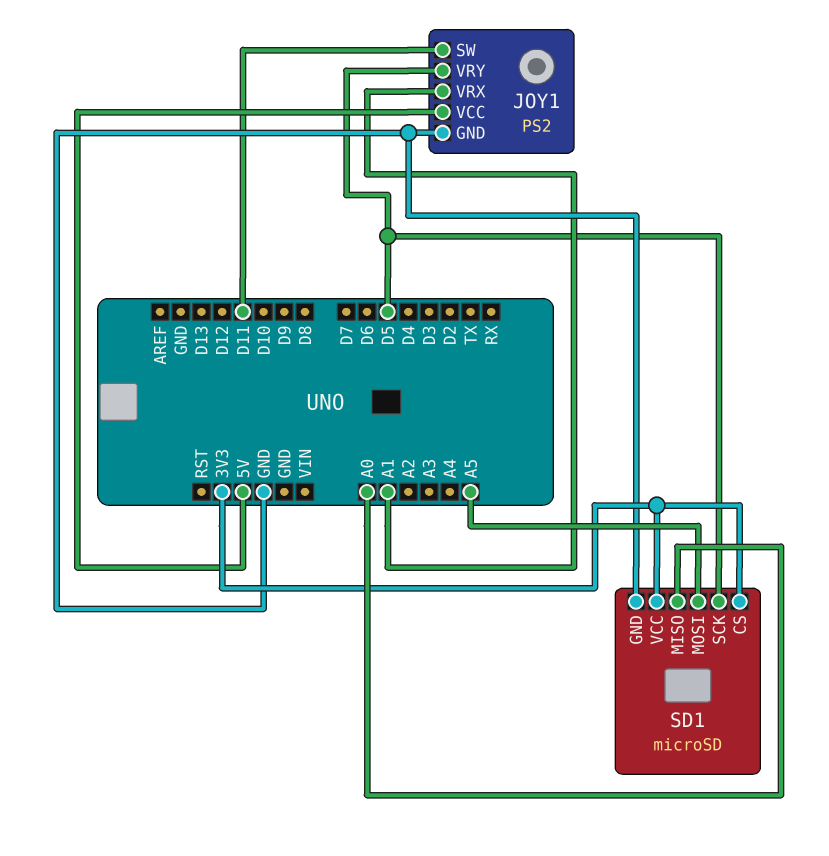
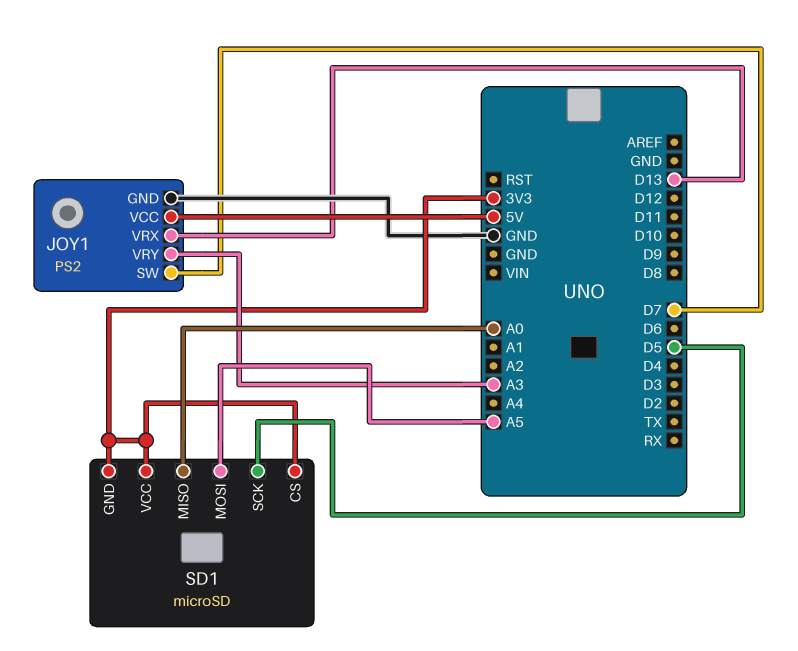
JOY1 pin SW: D11 -> D7
JOY1 pin VRX: A1 -> D13
JOY1 pin VRY: D5 -> A3
SD1 pin GND: GND -> 3V3

